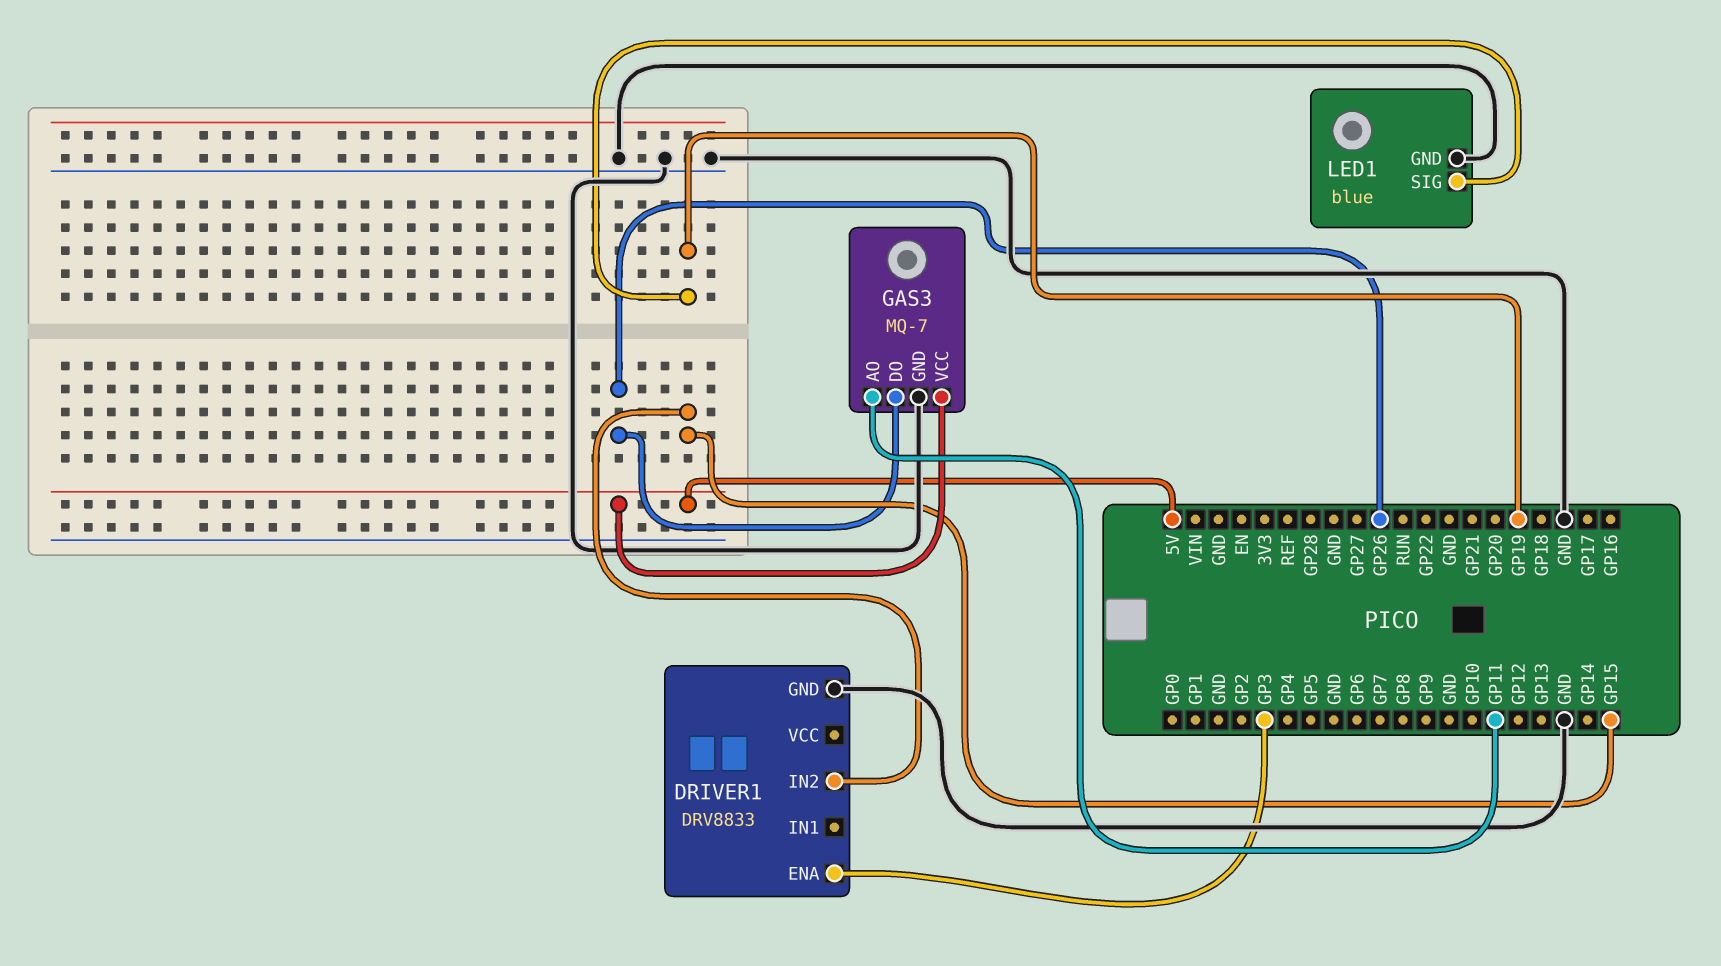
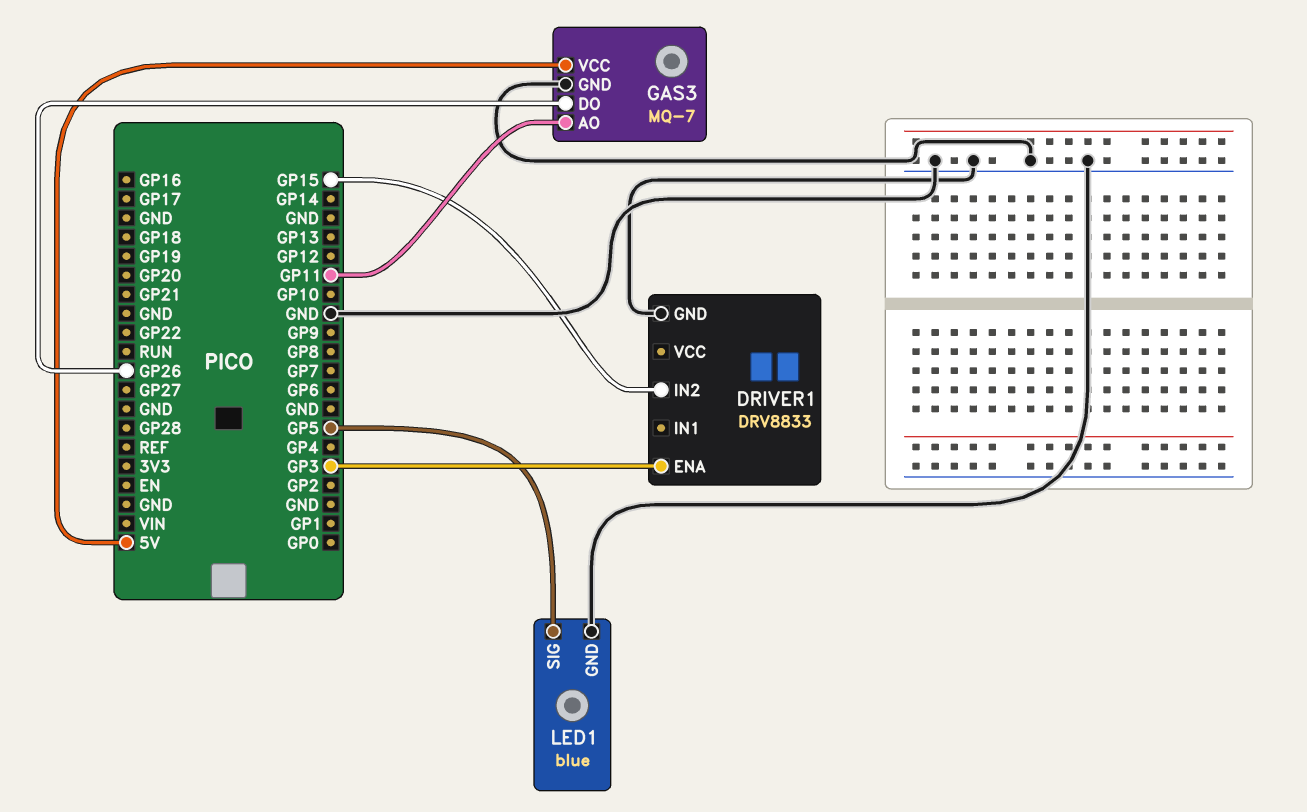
LED1 pin SIG: GP19 -> GP5

